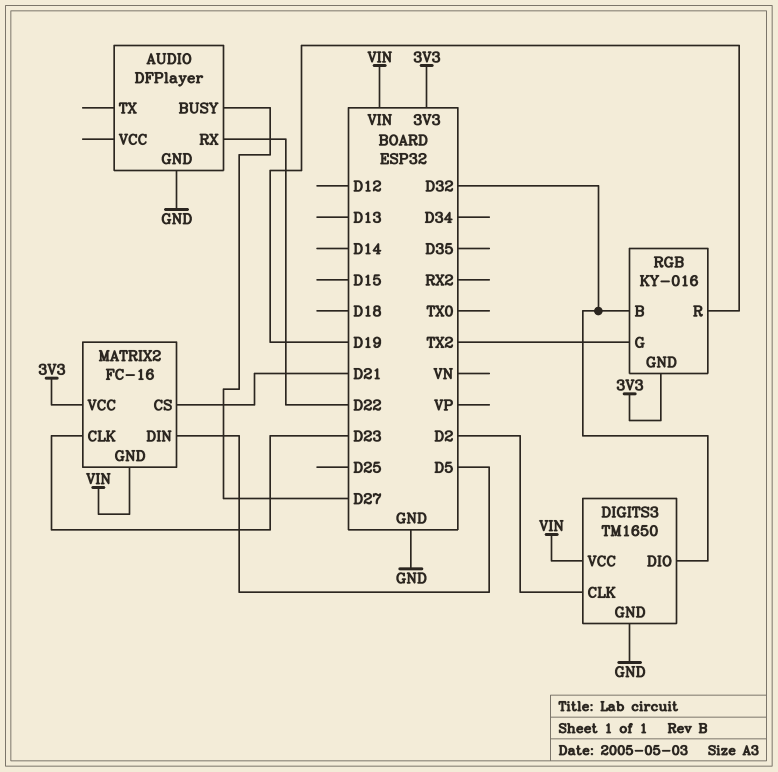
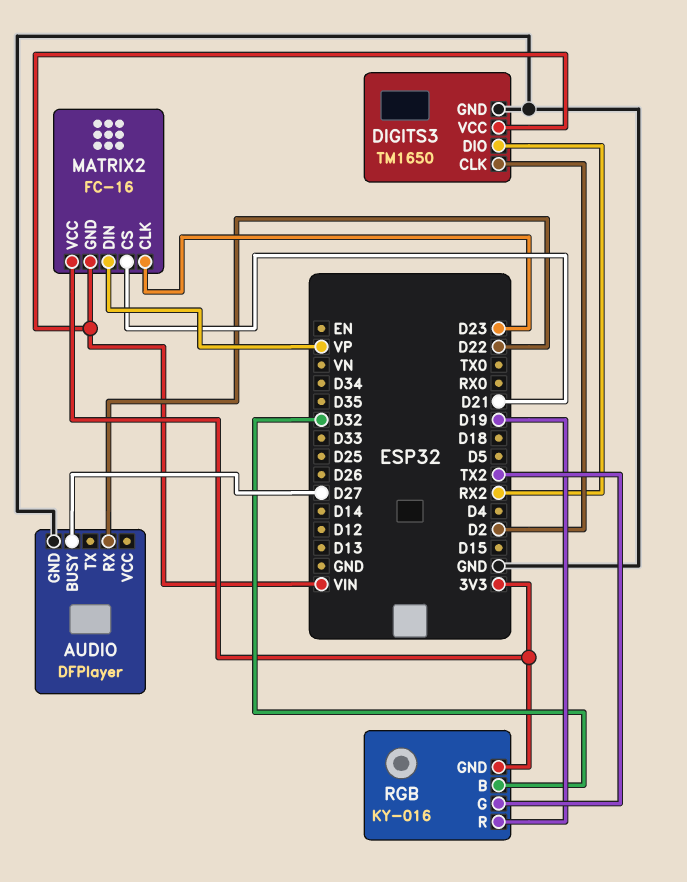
DIGITS3 pin DIO: D32 -> RX2
MATRIX2 pin DIN: D5 -> VP

